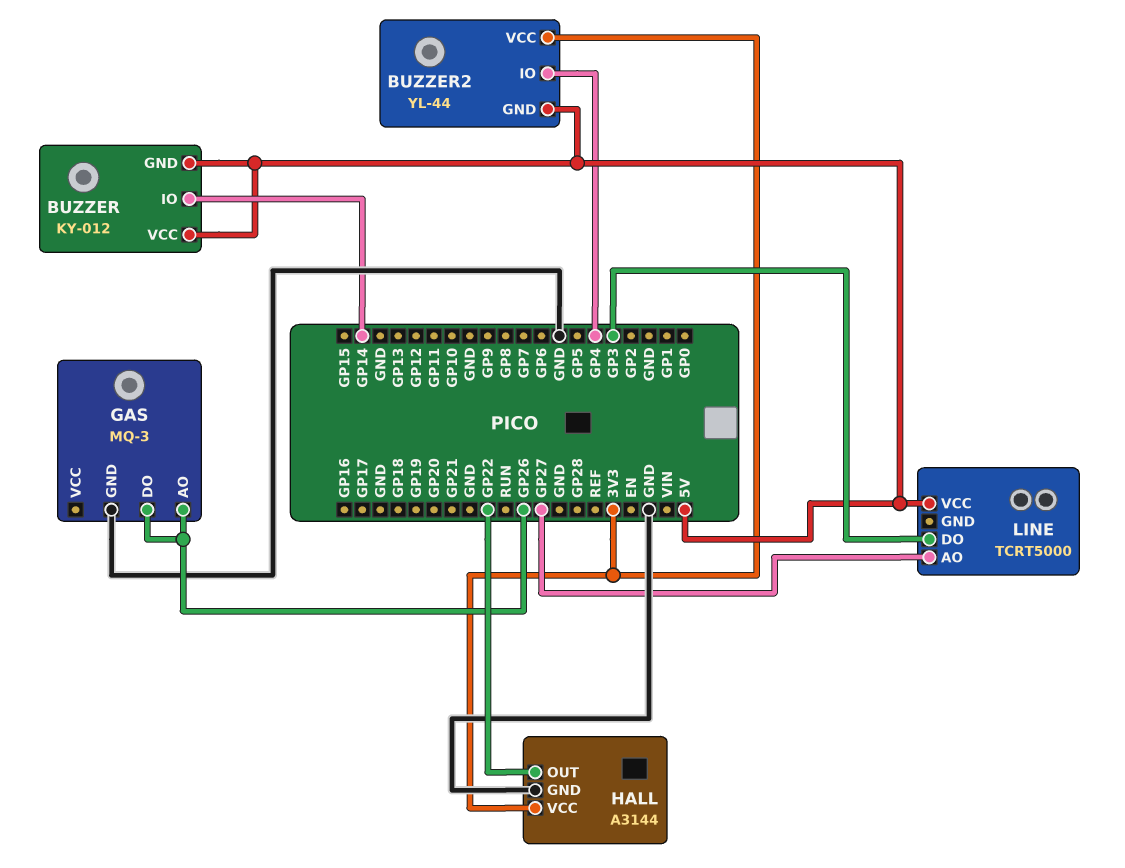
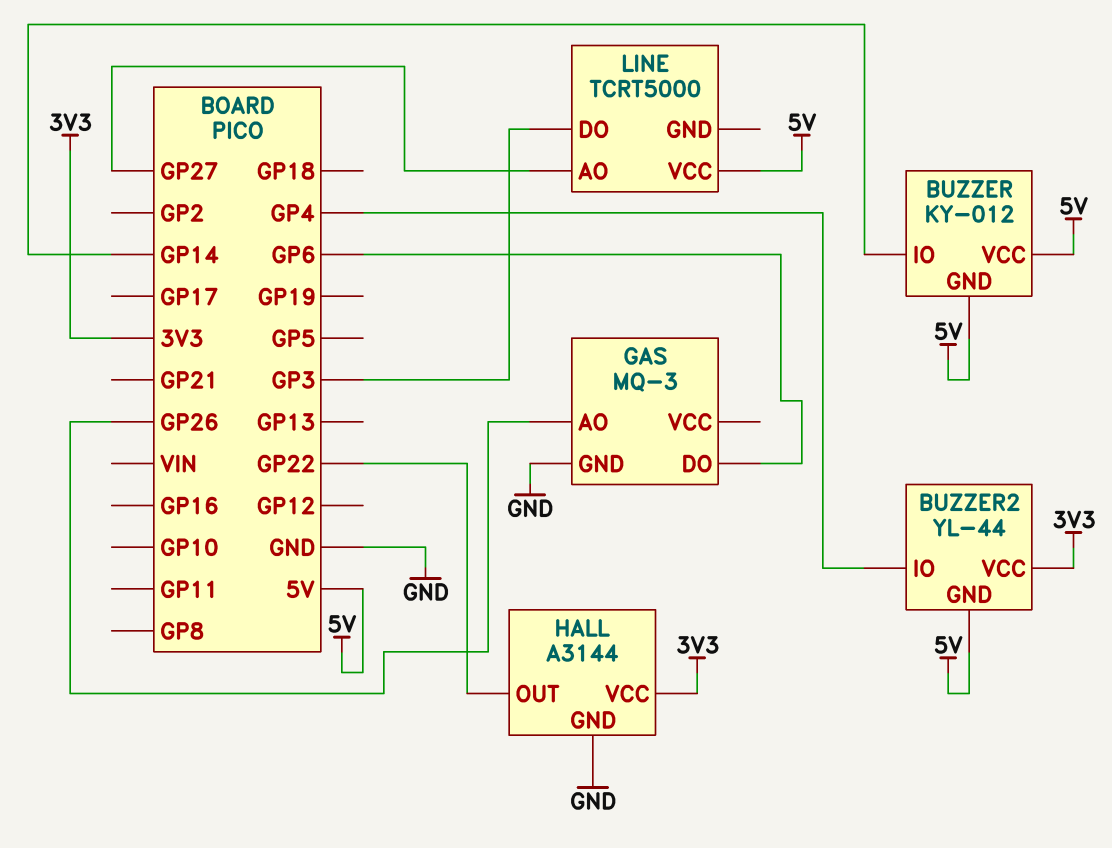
GAS pin DO: GP26 -> GP6

